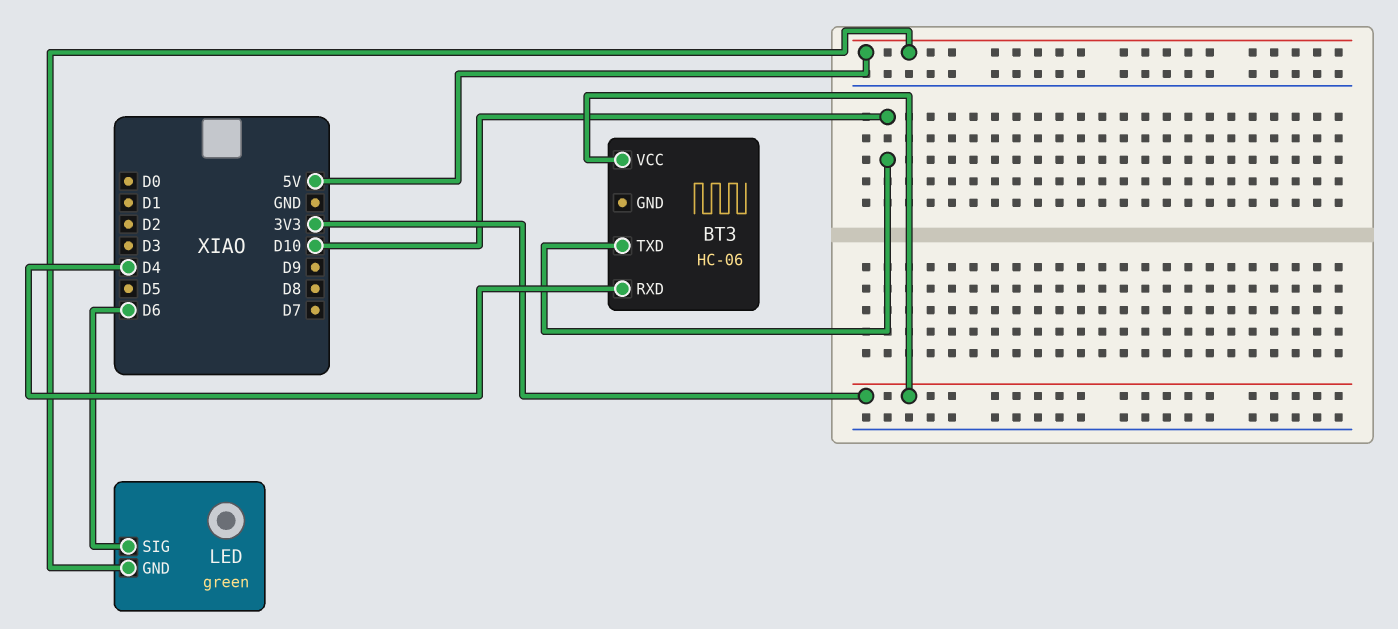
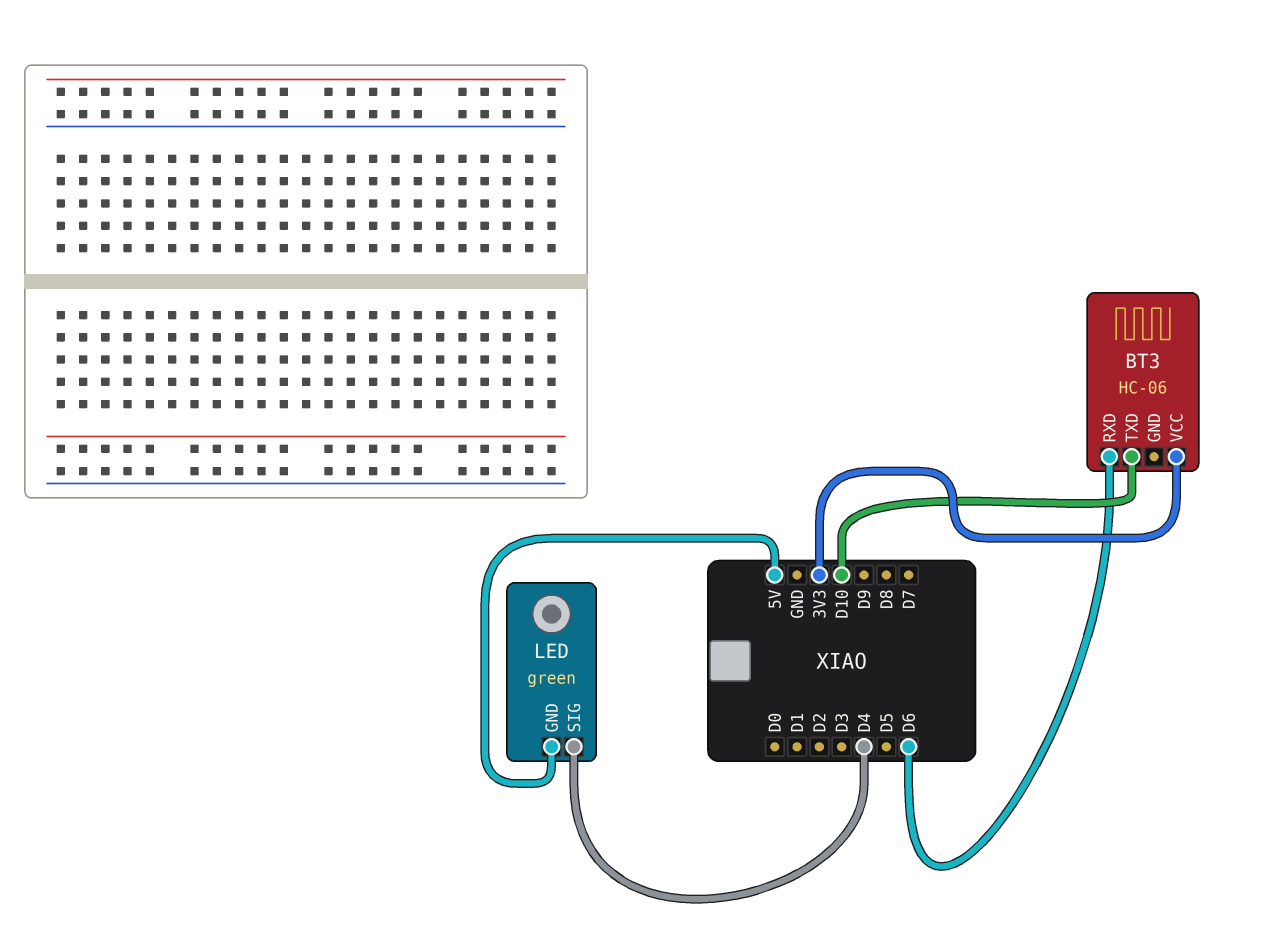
BT3 pin RXD: D4 -> D6
LED pin SIG: D6 -> D4

